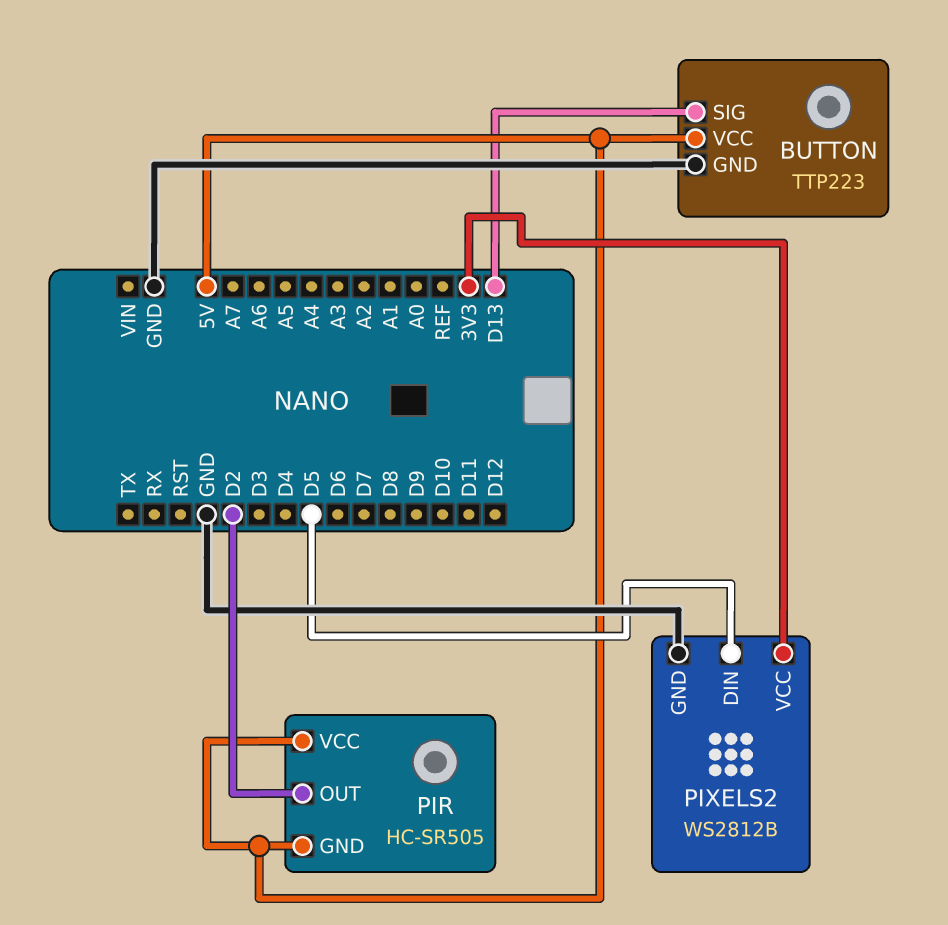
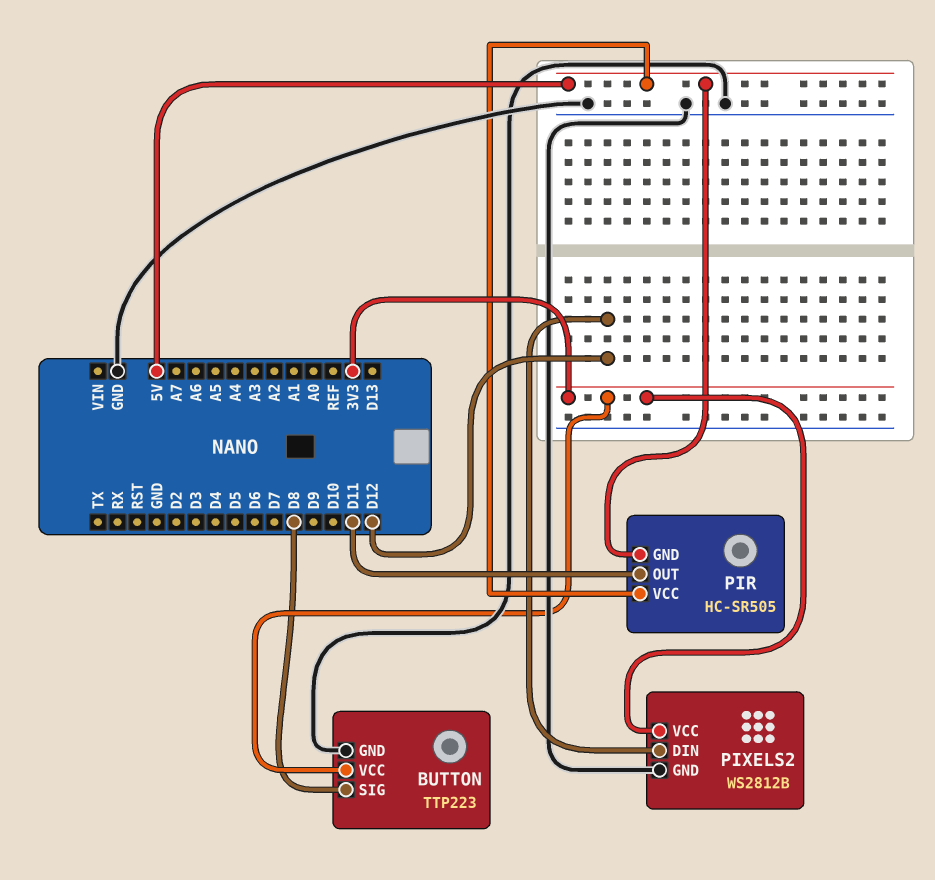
BUTTON pin SIG: D13 -> D8
BUTTON pin VCC: 5V -> 3V3
PIR pin OUT: D2 -> D11
PIXELS2 pin DIN: D5 -> D12

